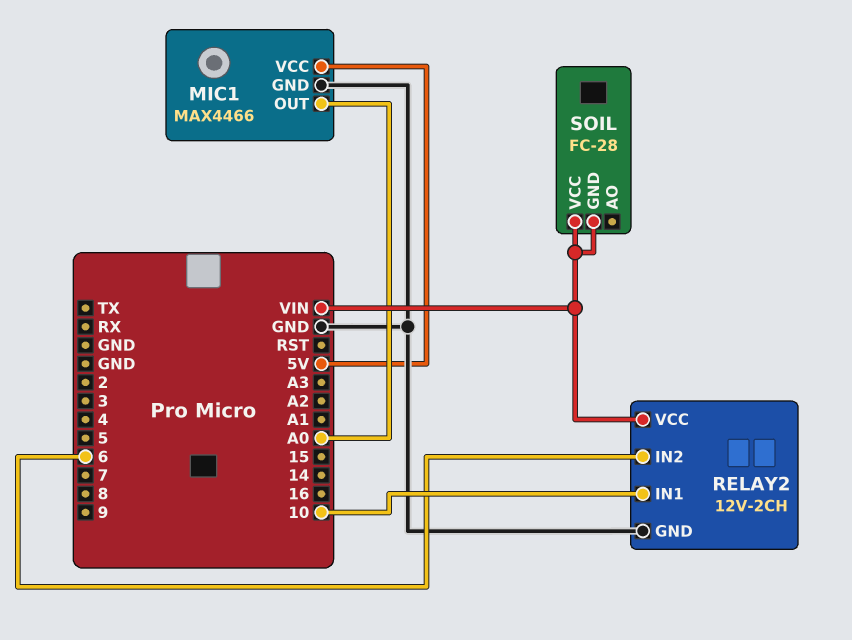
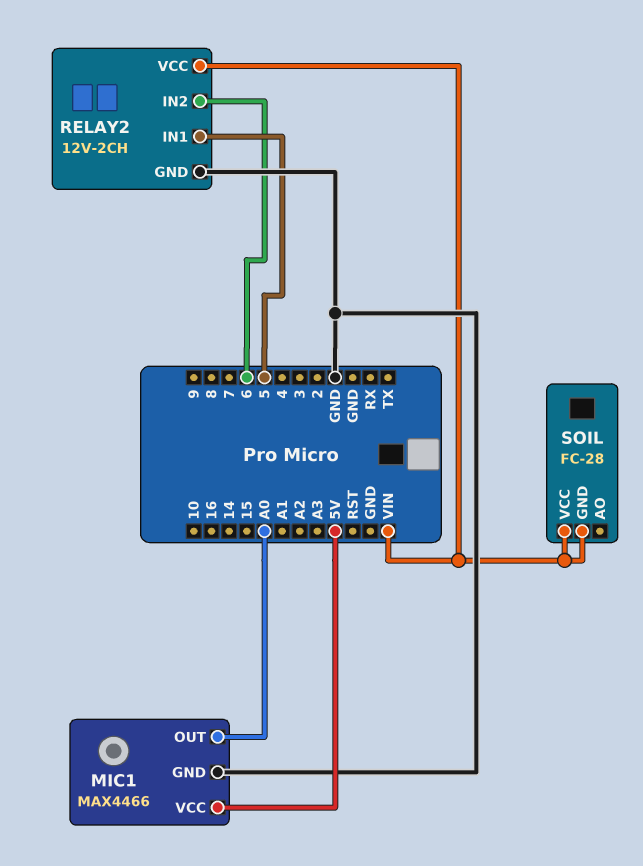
RELAY2 pin IN1: 10 -> 5

